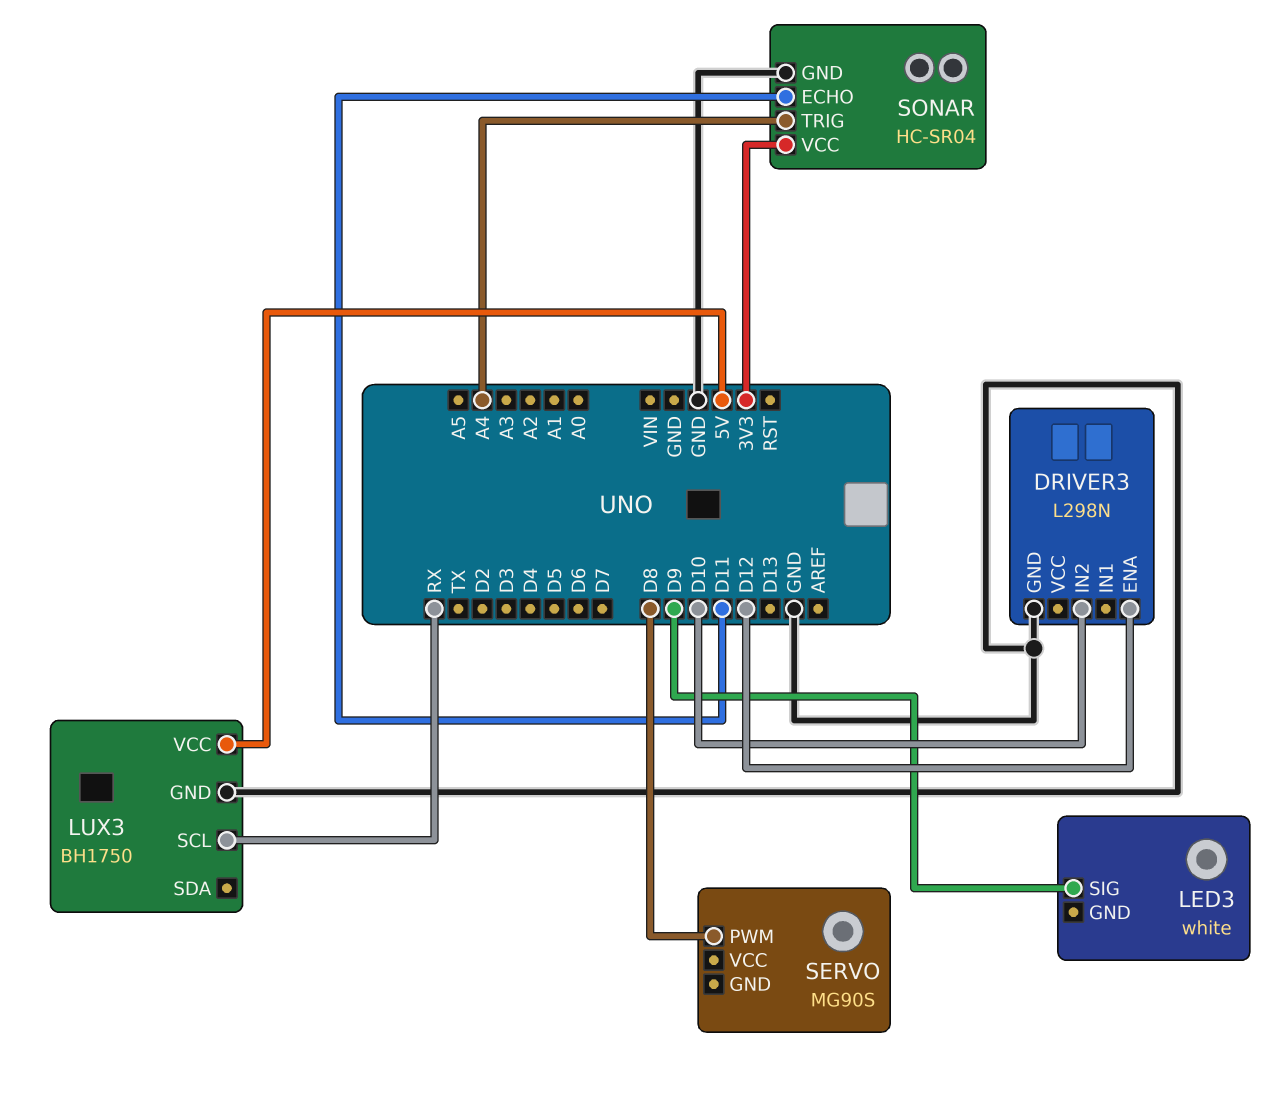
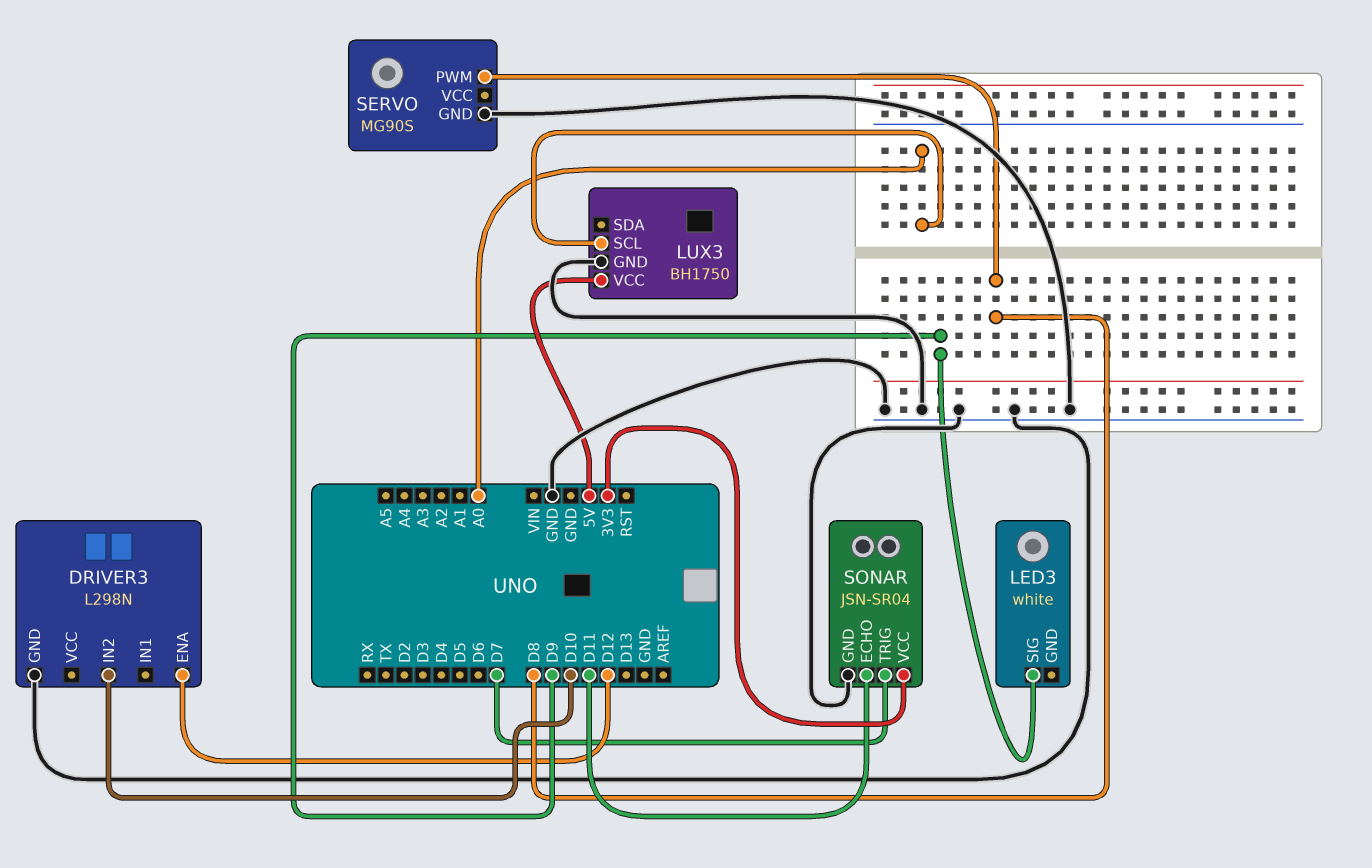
LUX3 pin SCL: RX -> A0
SERVO pin GND: none -> GND
SONAR: HC-SR04 -> JSN-SR04
SONAR pin TRIG: A4 -> D7

